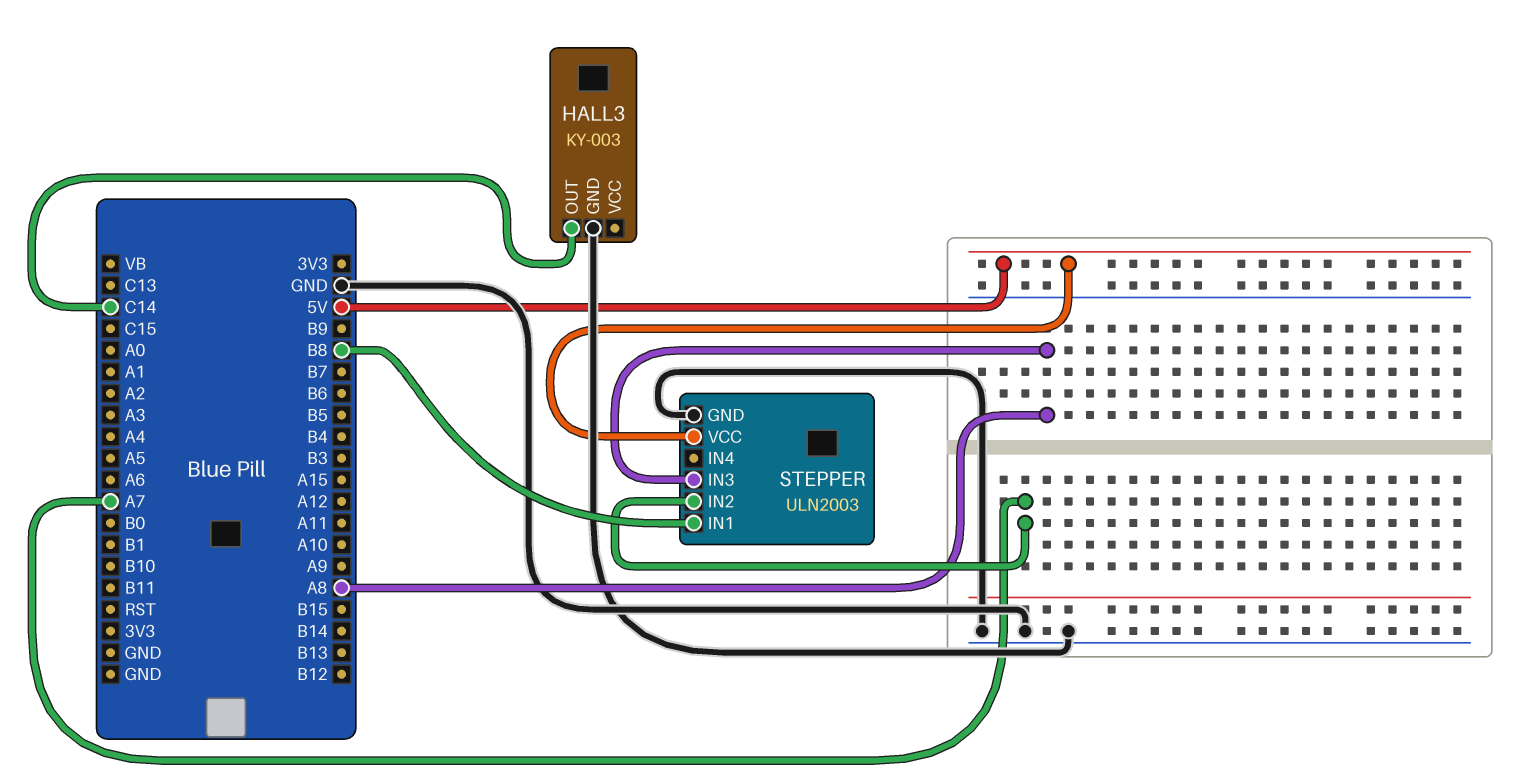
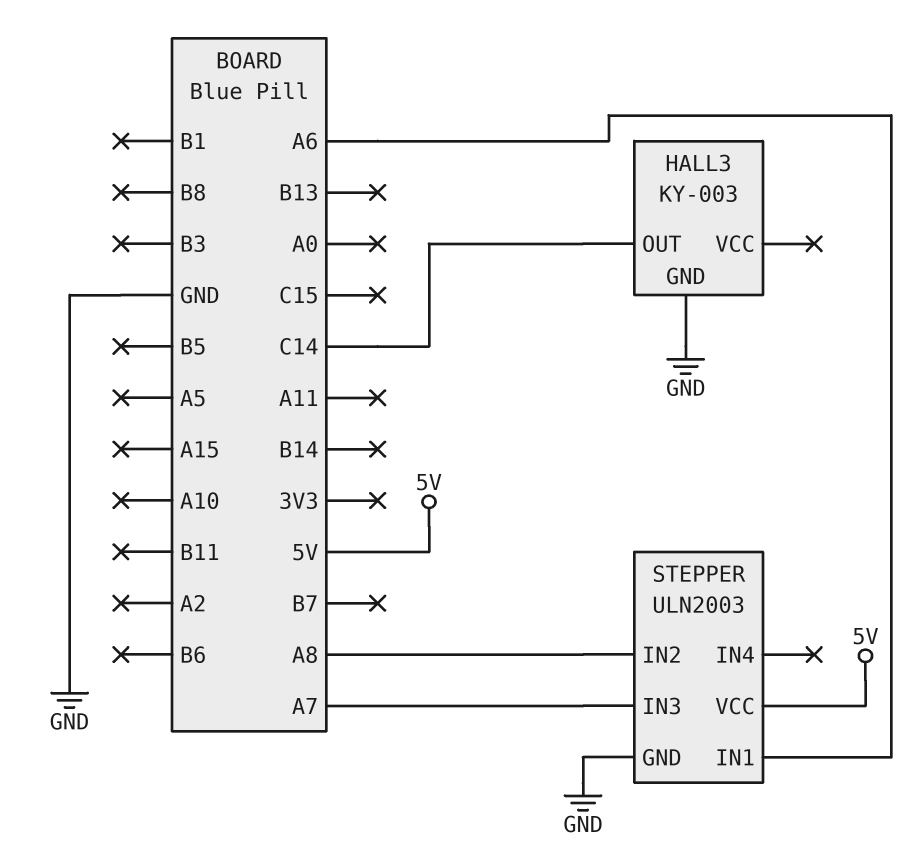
STEPPER pin IN1: B8 -> A6
STEPPER pin IN2: A7 -> A8
STEPPER pin IN3: A8 -> A7

